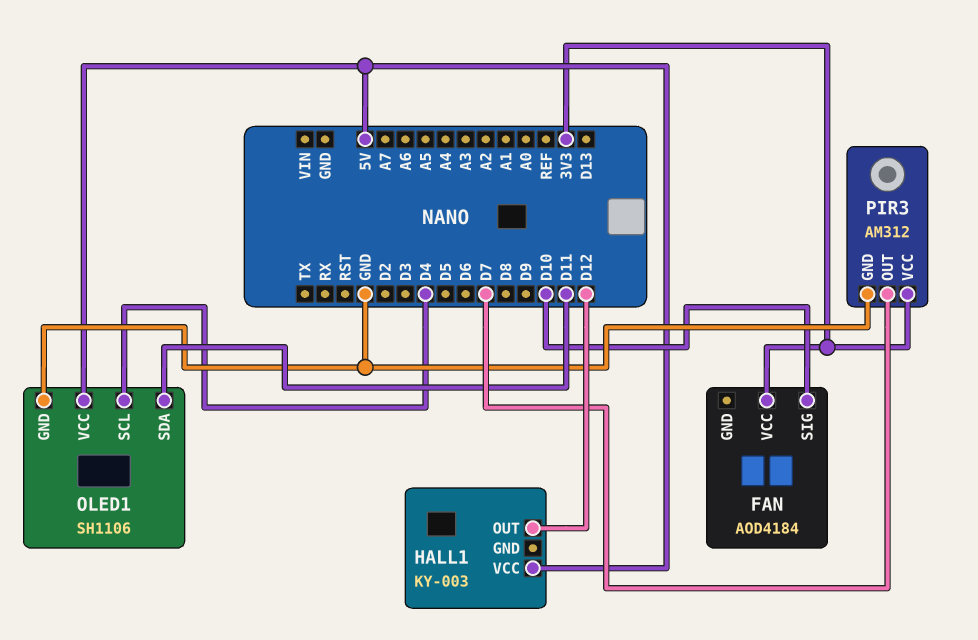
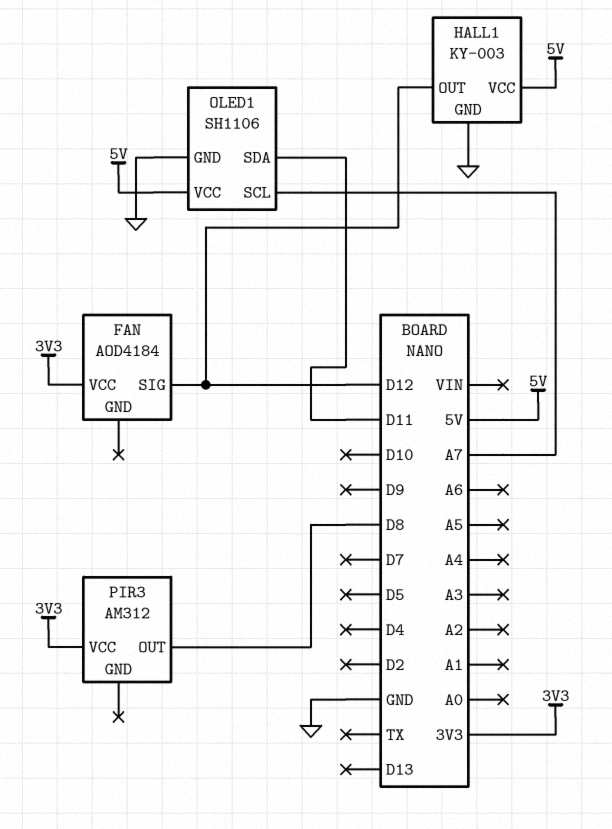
FAN pin SIG: D10 -> D12
HALL1 pin GND: none -> GND
OLED1 pin SCL: D4 -> A7
PIR3 pin GND: GND -> none
PIR3 pin OUT: D7 -> D8

